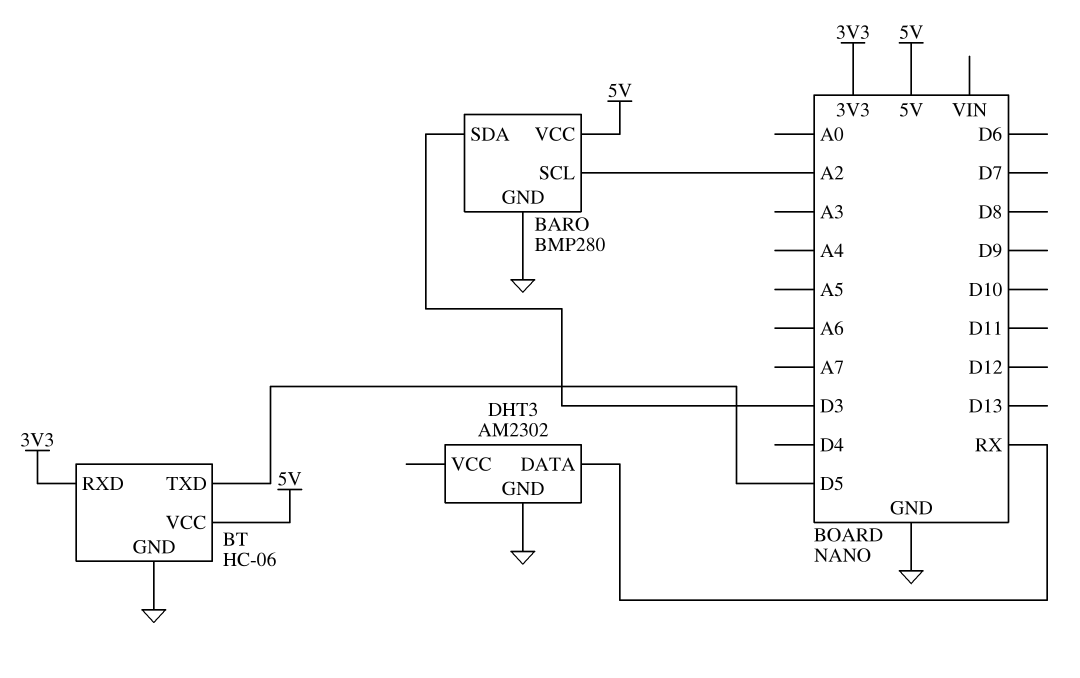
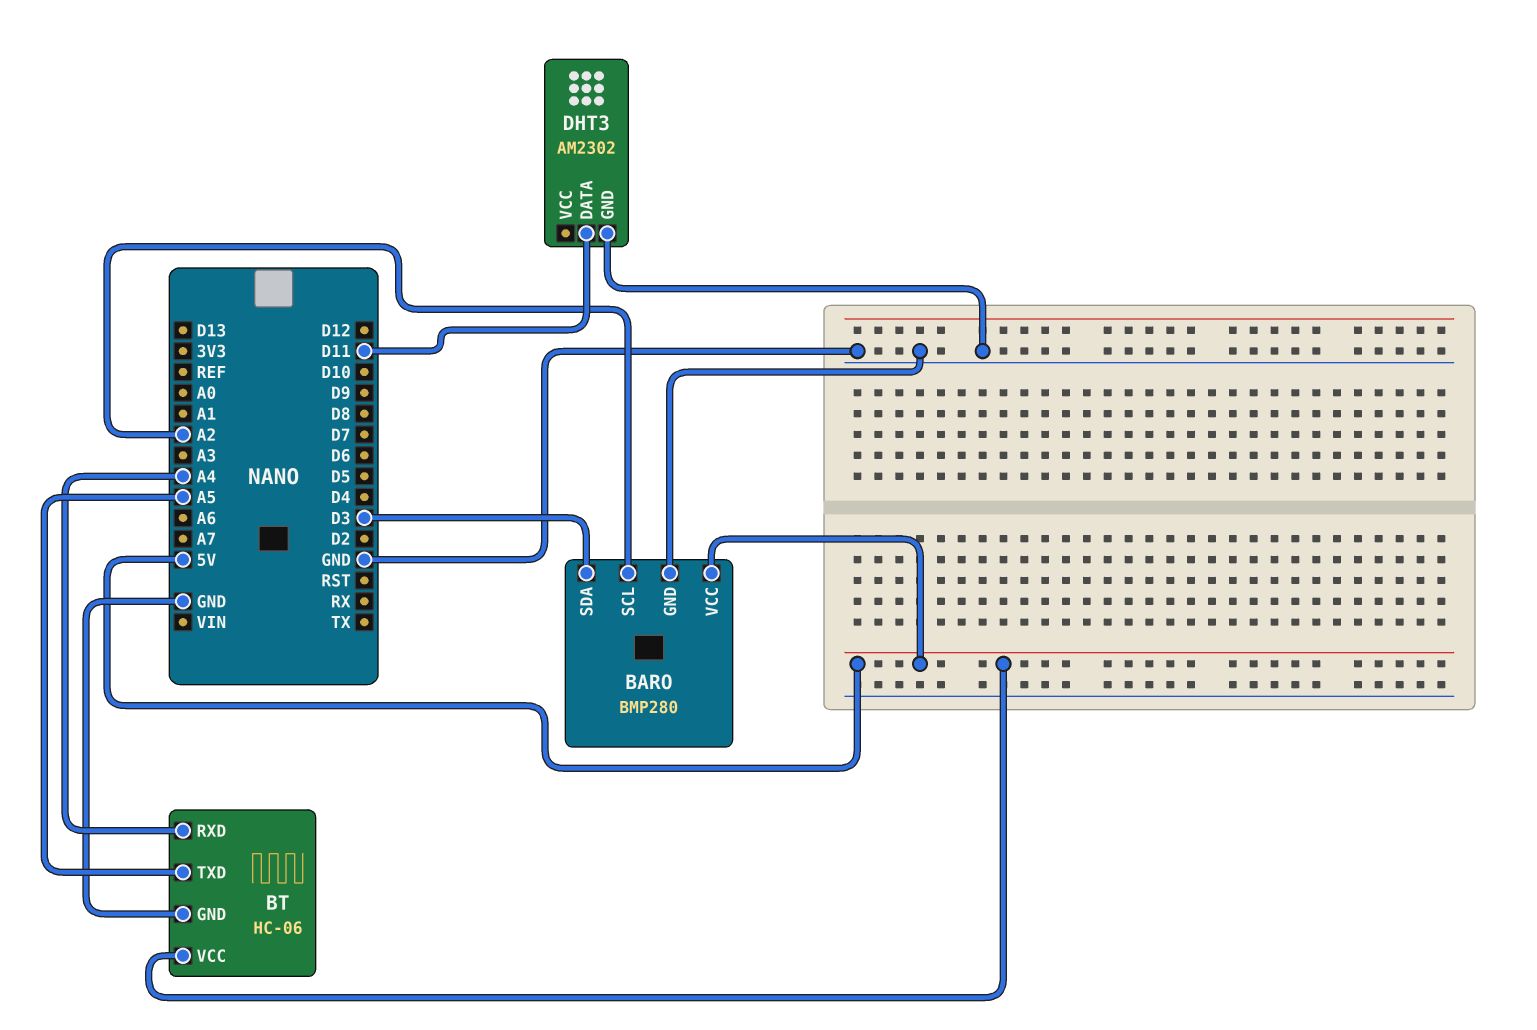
BT pin RXD: 3V3 -> A4
BT pin TXD: D5 -> A5
DHT3 pin DATA: RX -> D11

